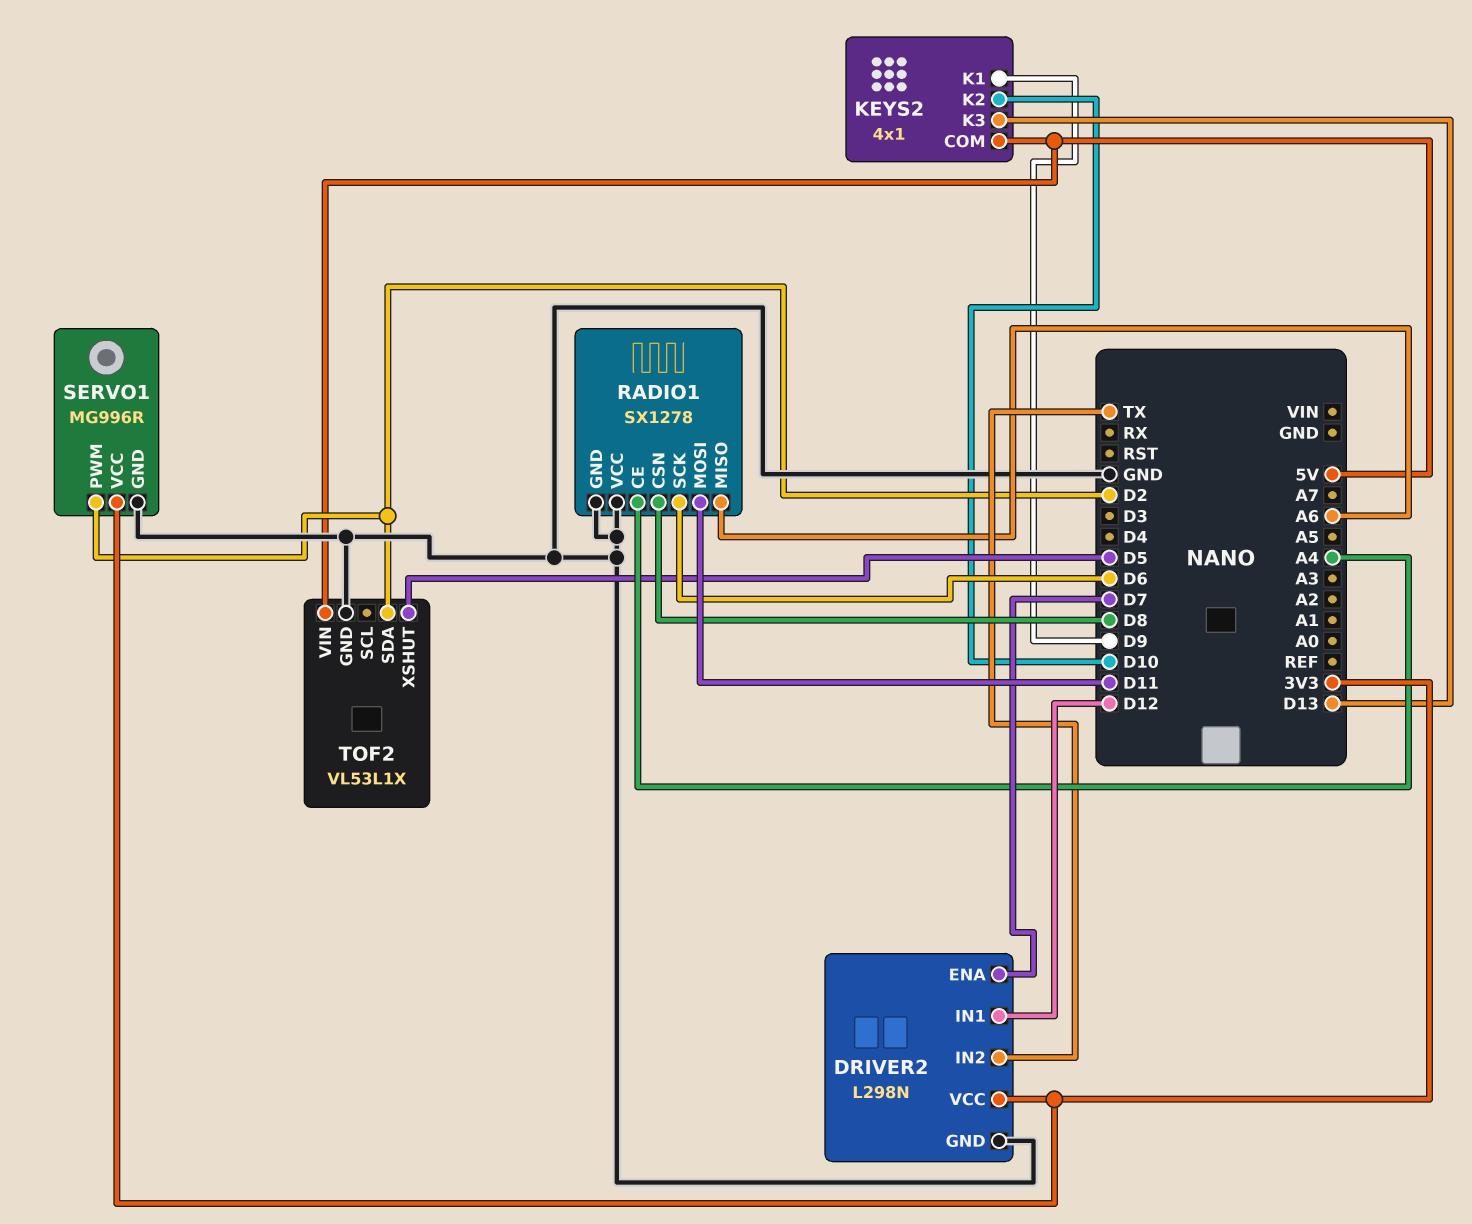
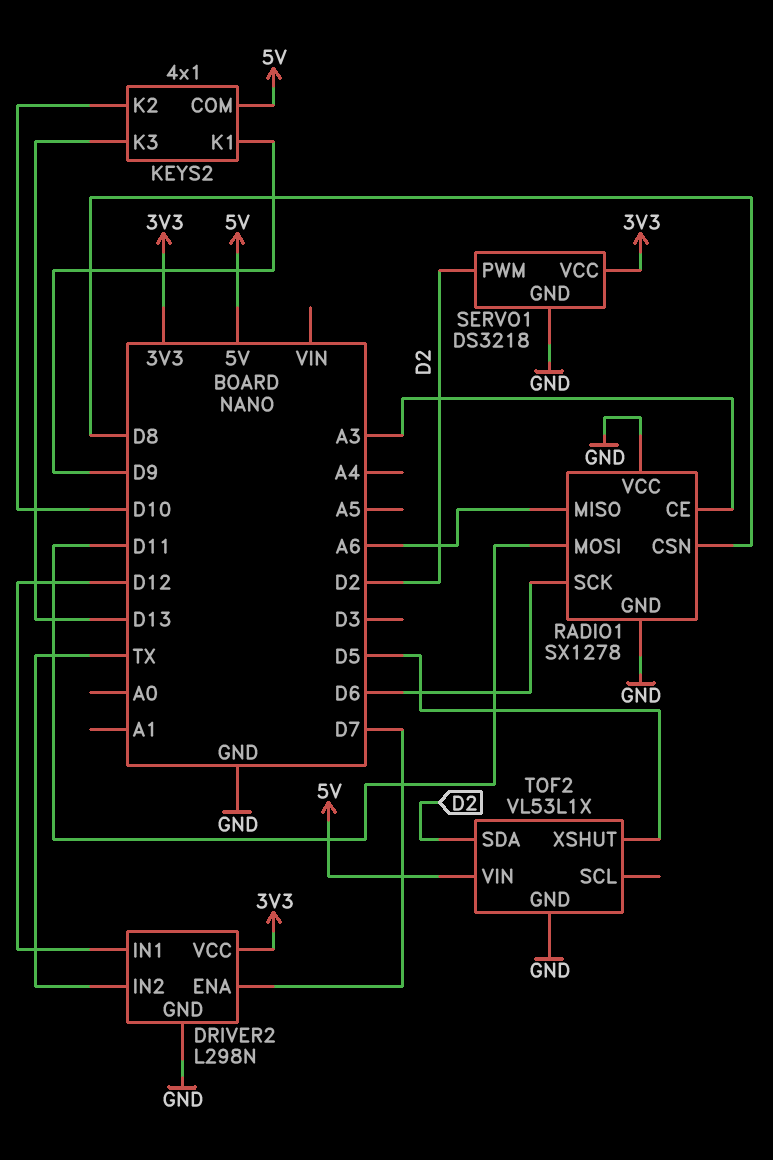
RADIO1 pin CE: A4 -> A3
SERVO1: MG996R -> DS3218

